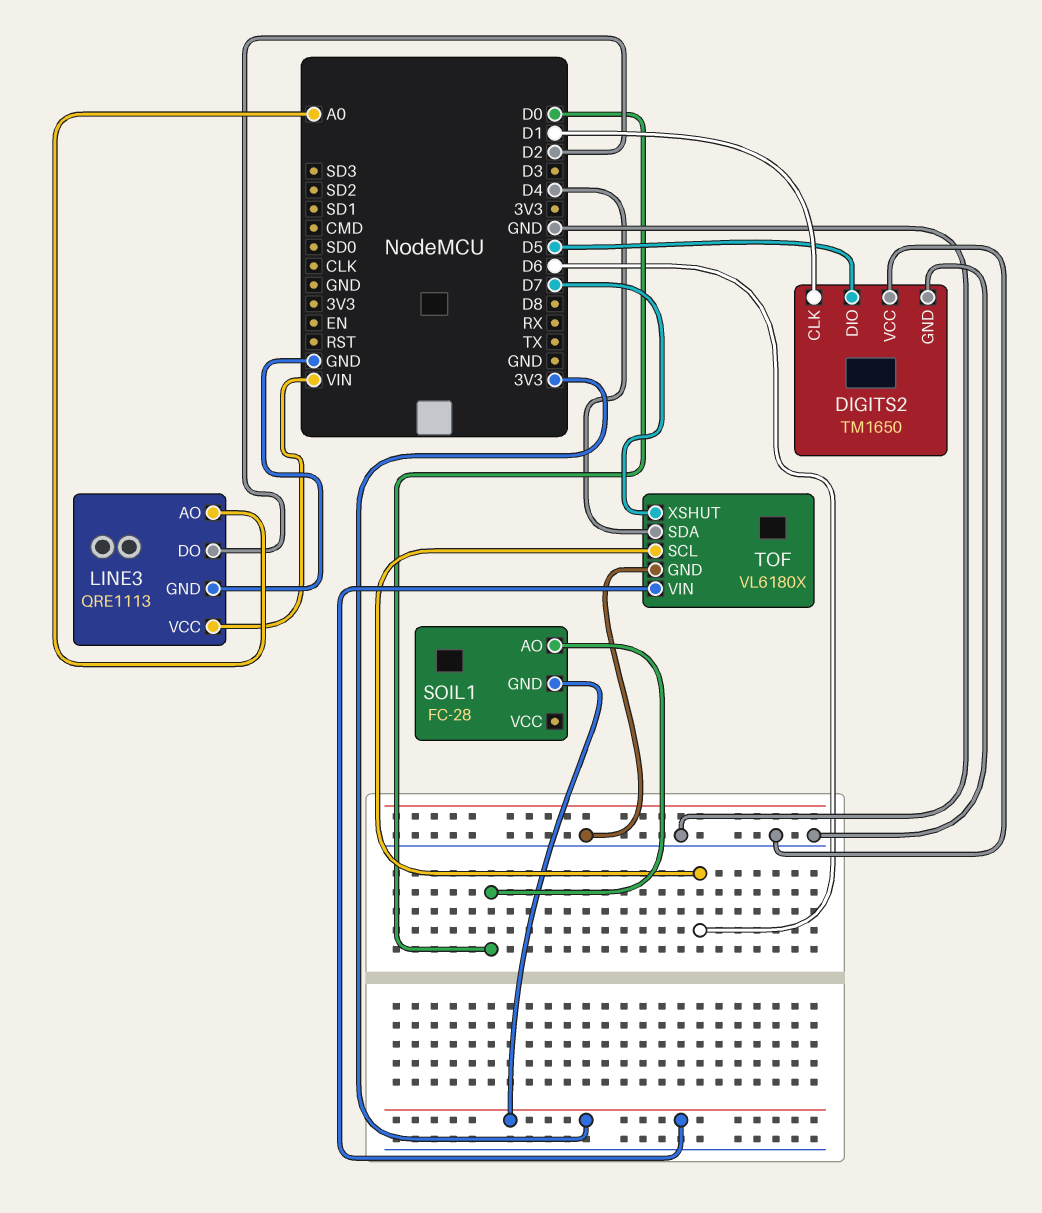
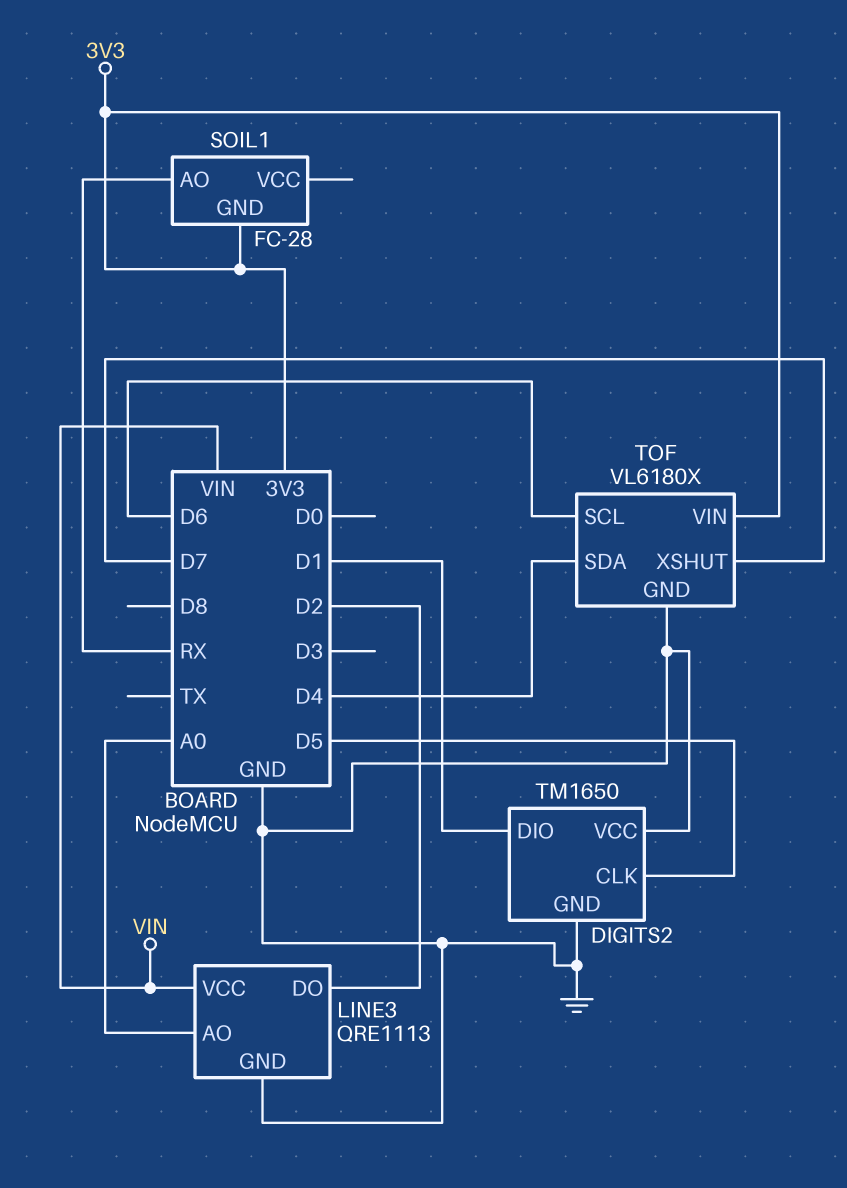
DIGITS2 pin CLK: D1 -> D5
DIGITS2 pin DIO: D5 -> D1
SOIL1 pin AO: D0 -> RX

